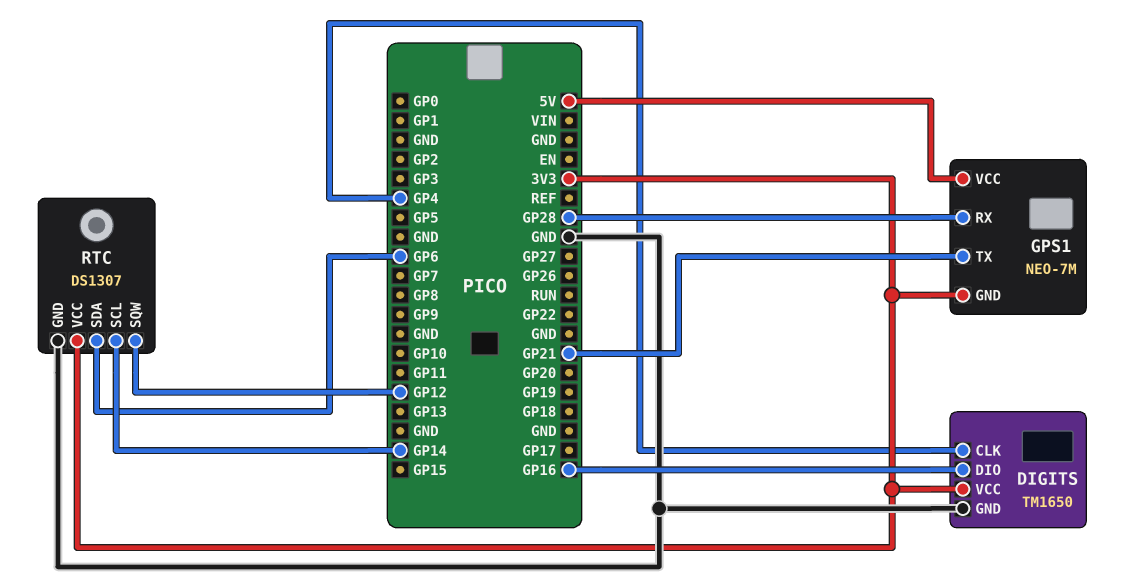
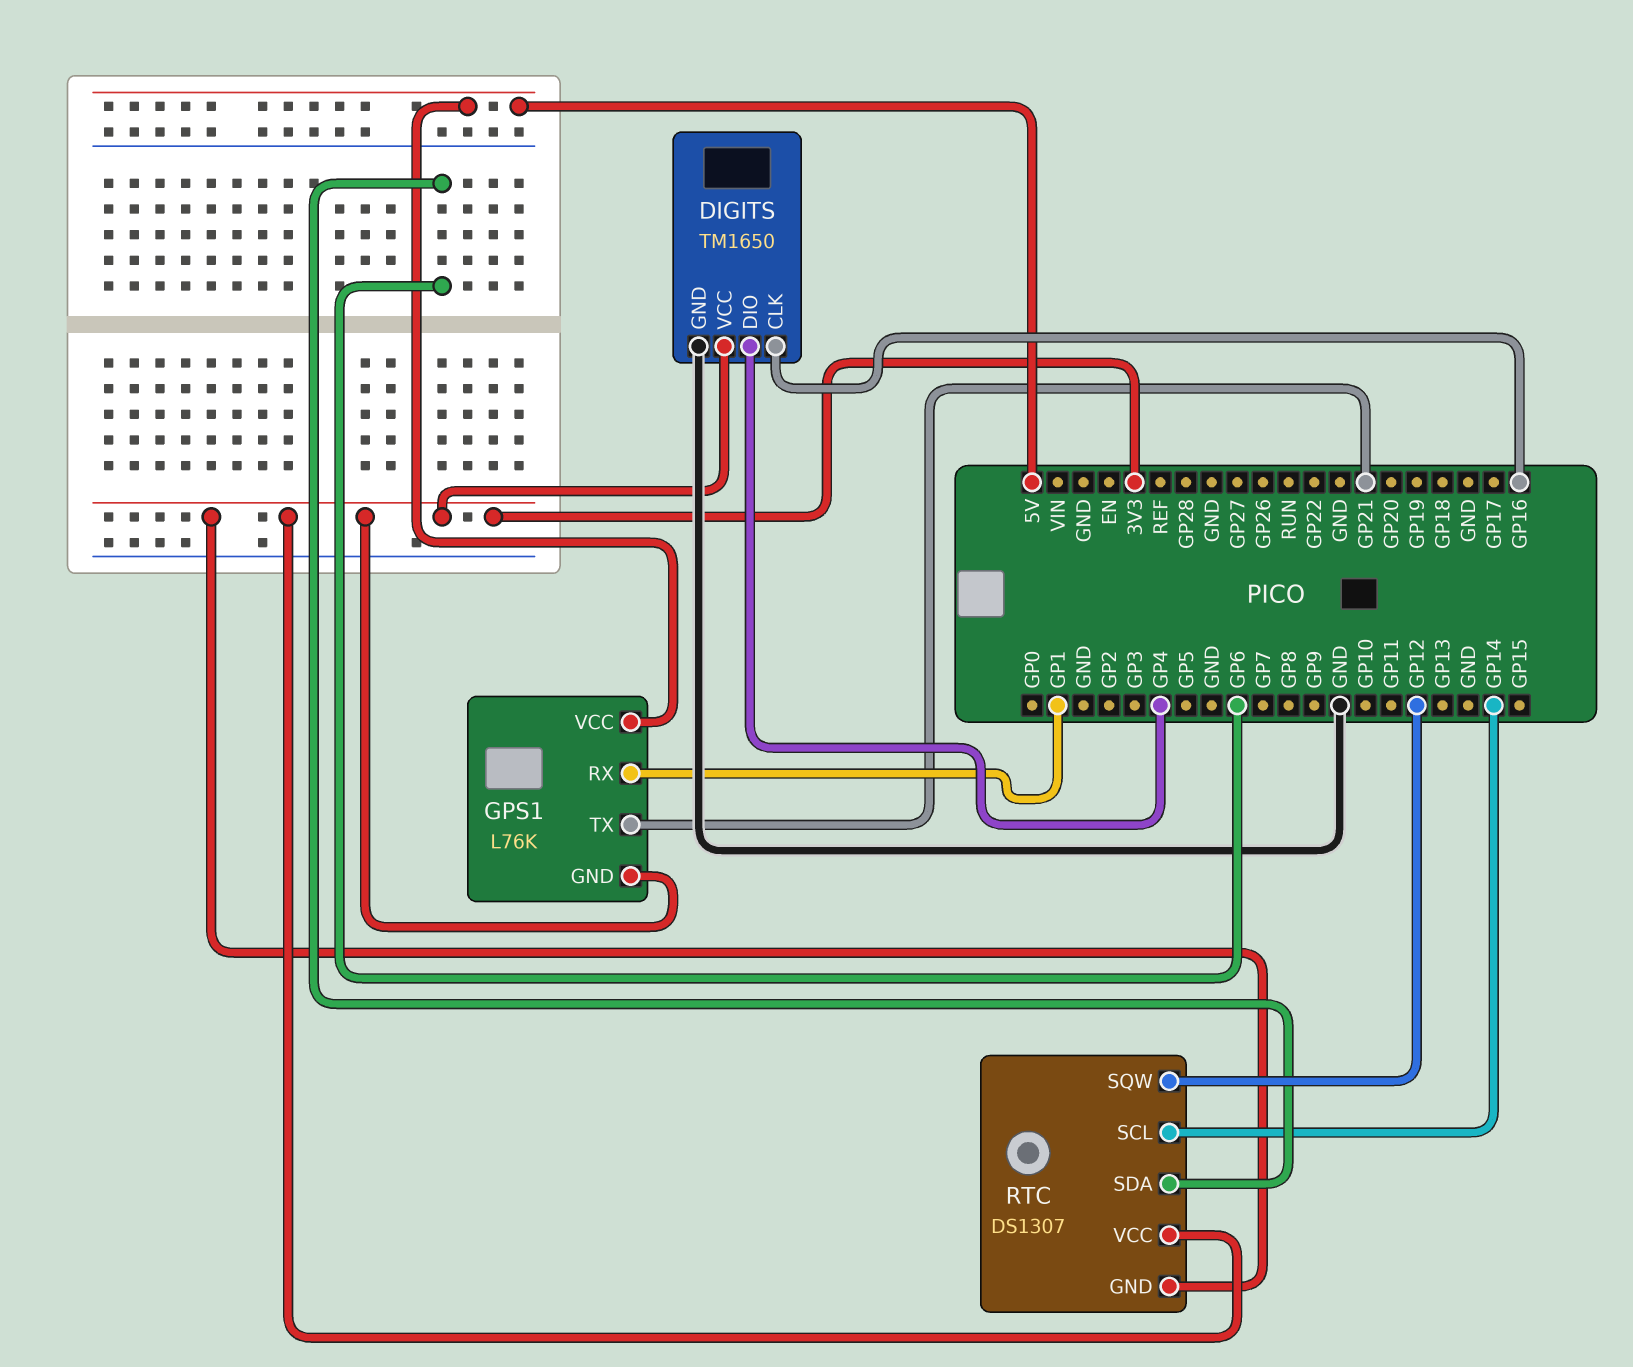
DIGITS pin CLK: GP4 -> GP16
DIGITS pin DIO: GP16 -> GP4
GPS1: NEO-7M -> L76K
GPS1 pin RX: GP28 -> GP1
RTC pin GND: GND -> 3V3

